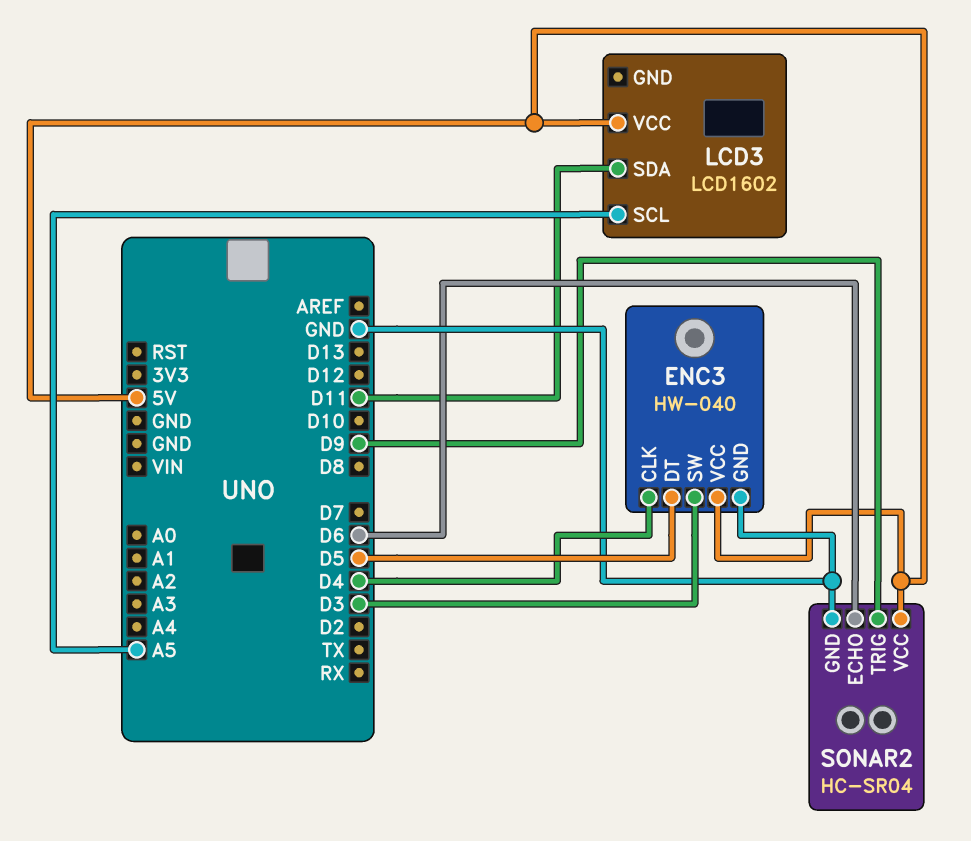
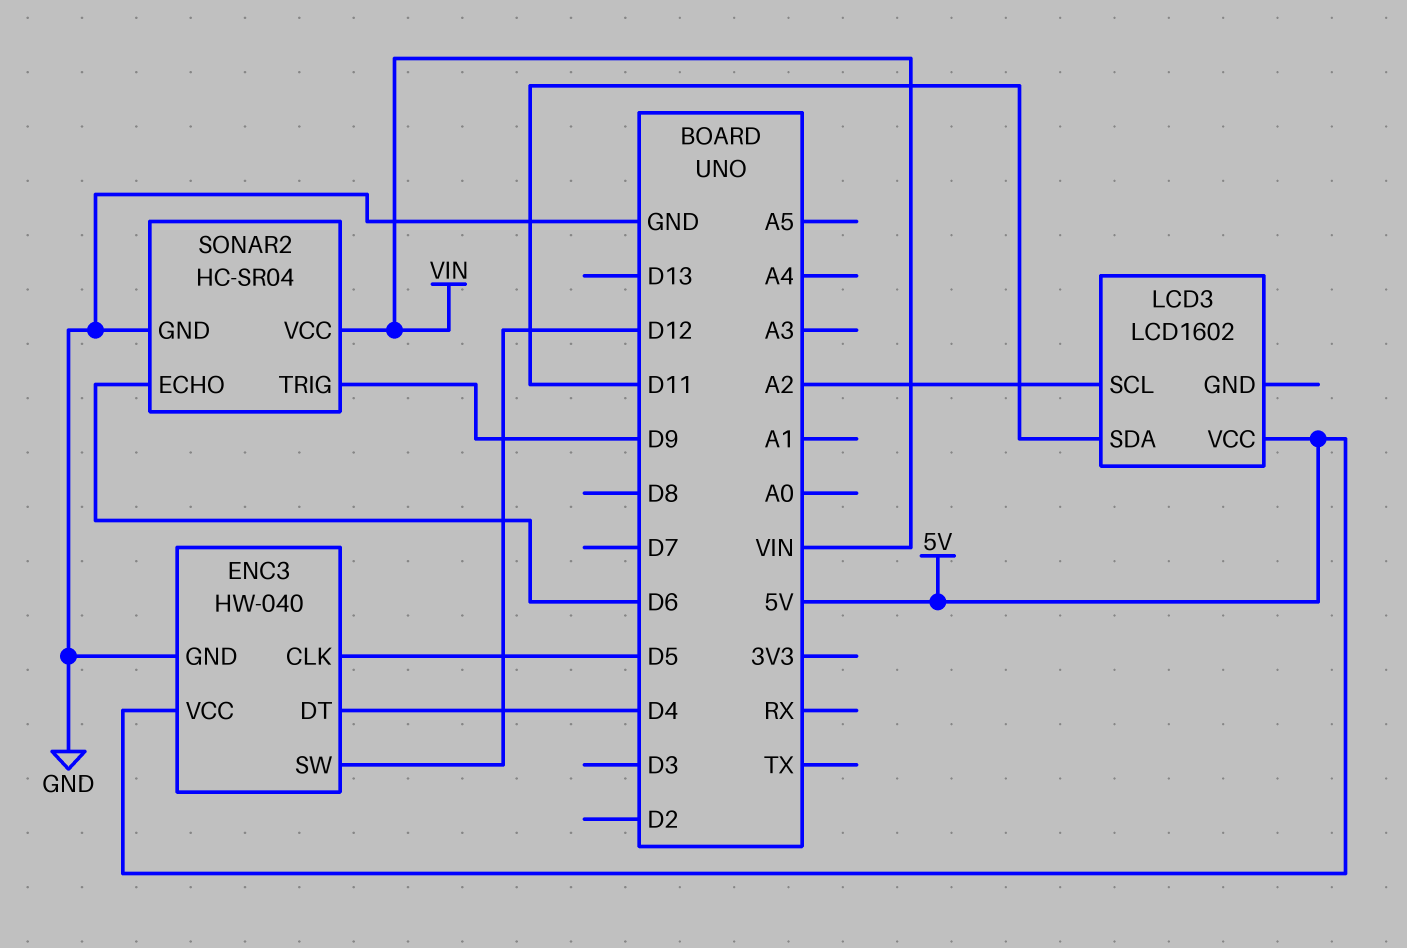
ENC3 pin CLK: D4 -> D5
ENC3 pin DT: D5 -> D4
ENC3 pin SW: D3 -> D12
LCD3 pin SCL: A5 -> A2
SONAR2 pin VCC: 5V -> VIN

